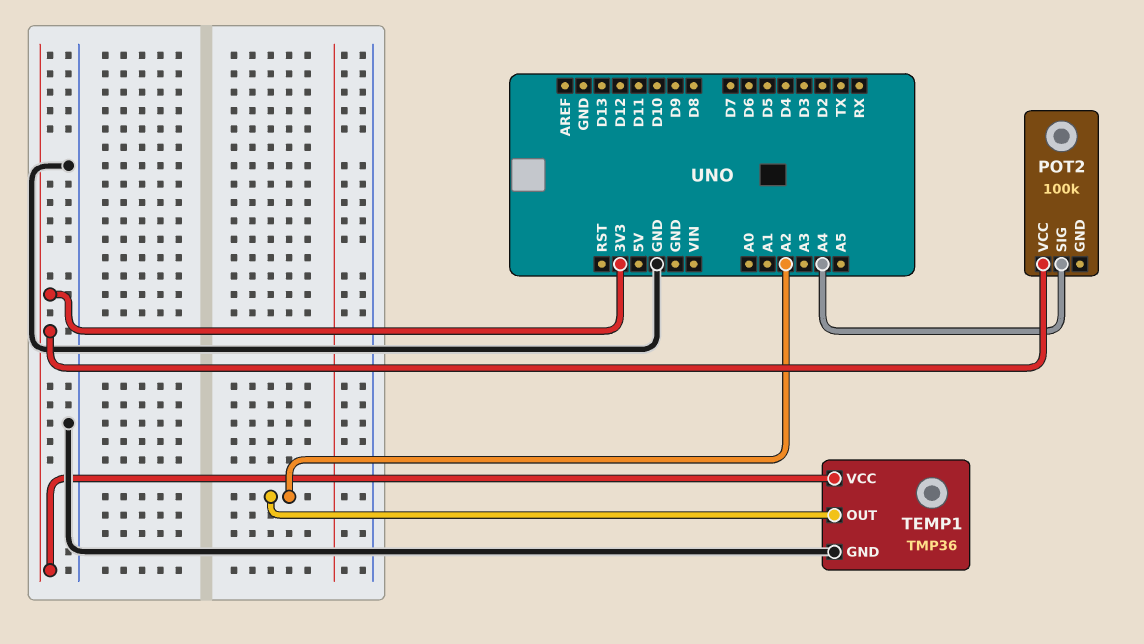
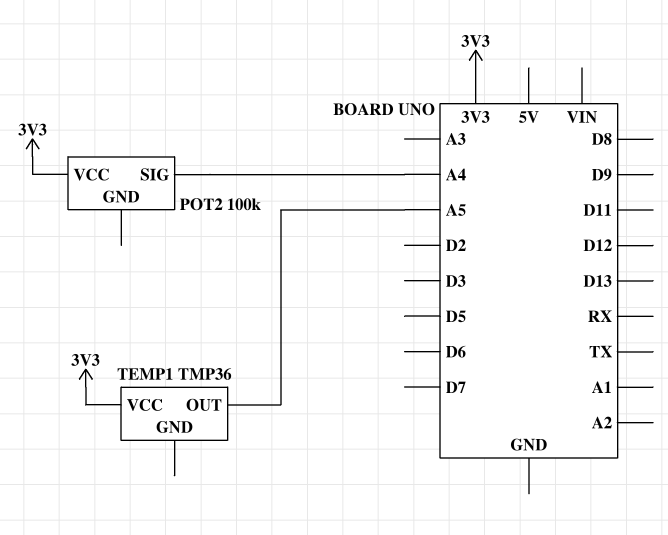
TEMP1 pin GND: GND -> none
TEMP1 pin OUT: A2 -> A5

